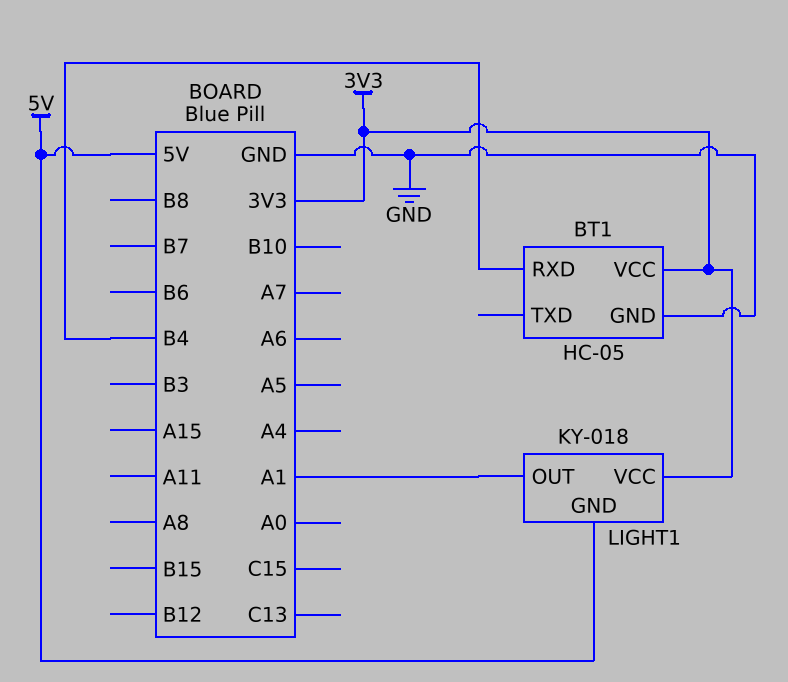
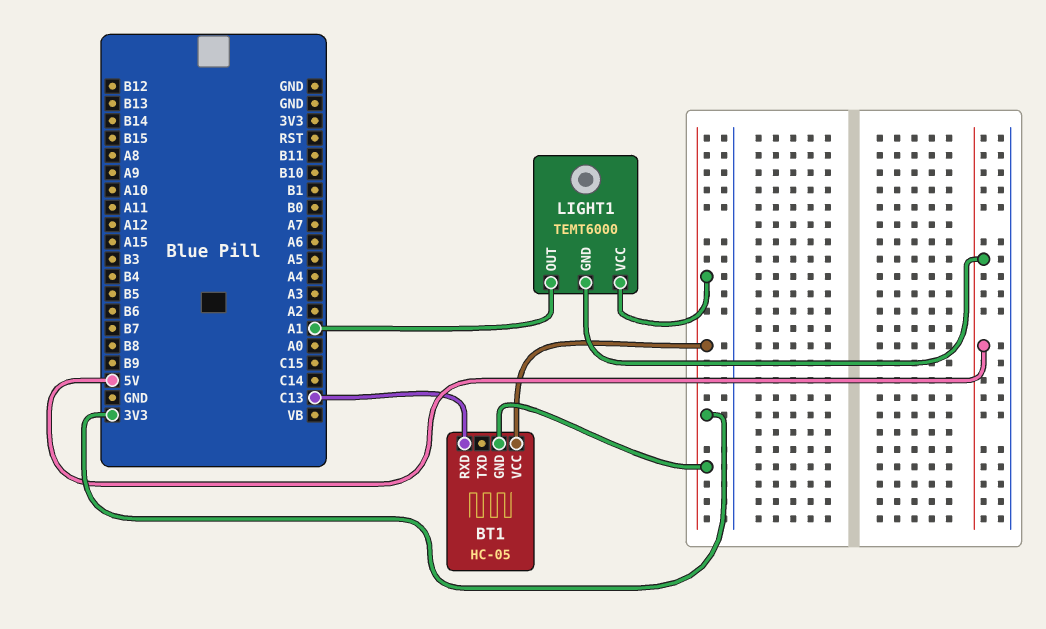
BT1 pin GND: GND -> 3V3
BT1 pin RXD: B4 -> C13
LIGHT1: KY-018 -> TEMT6000

